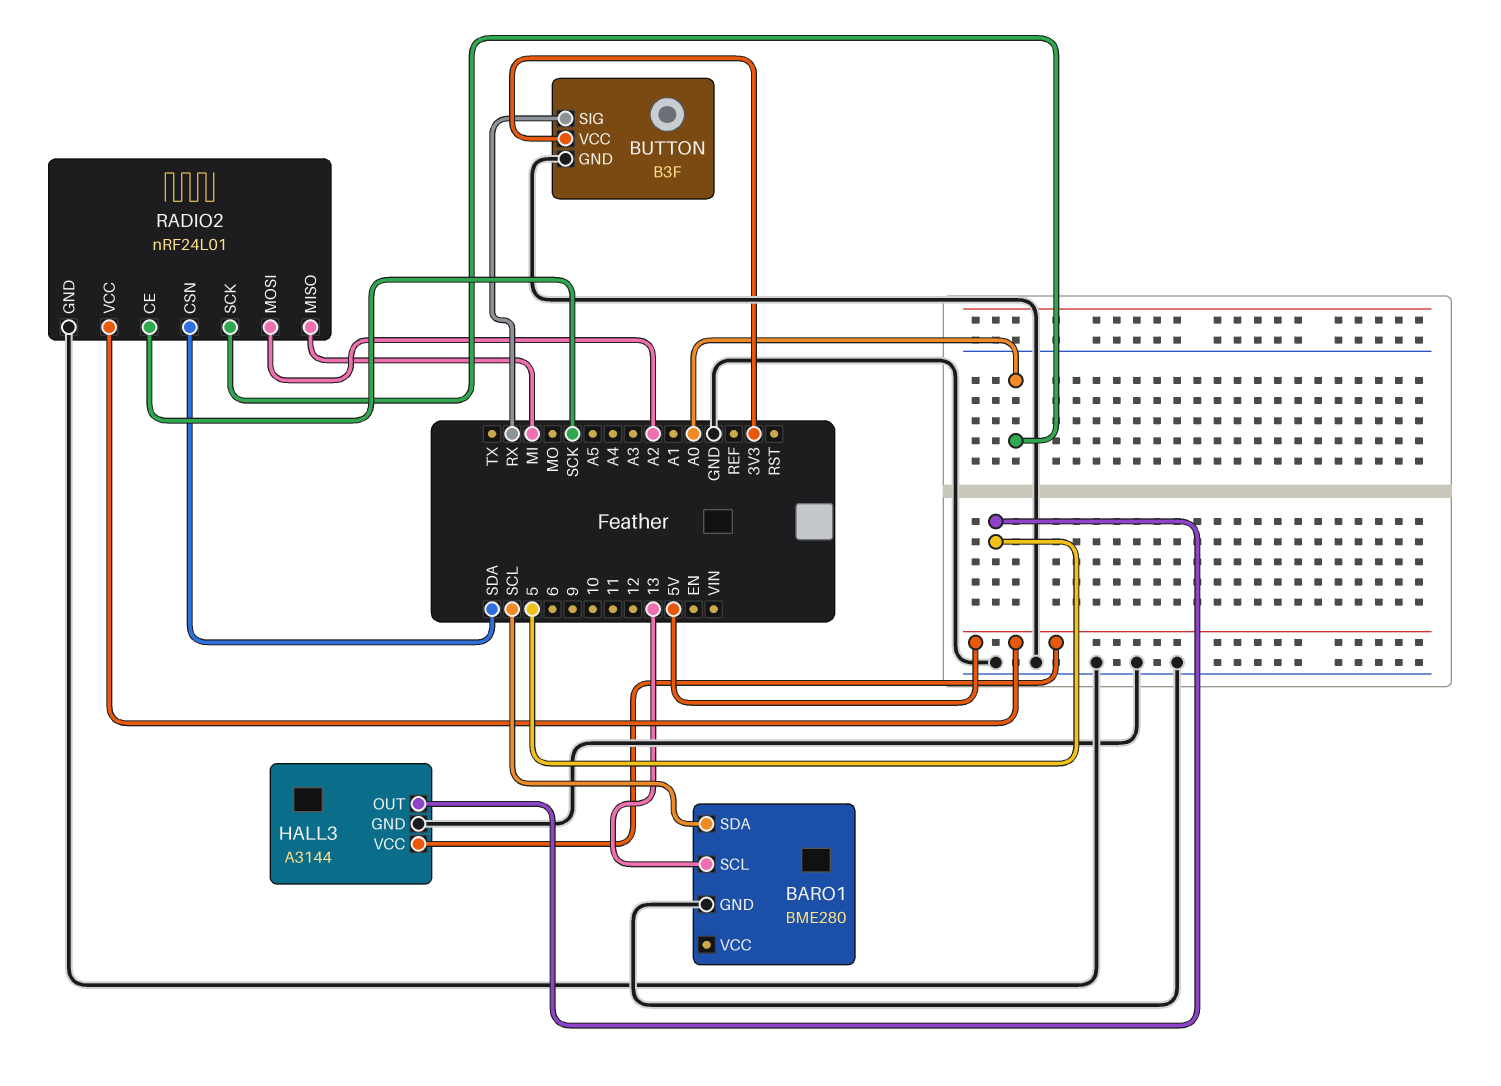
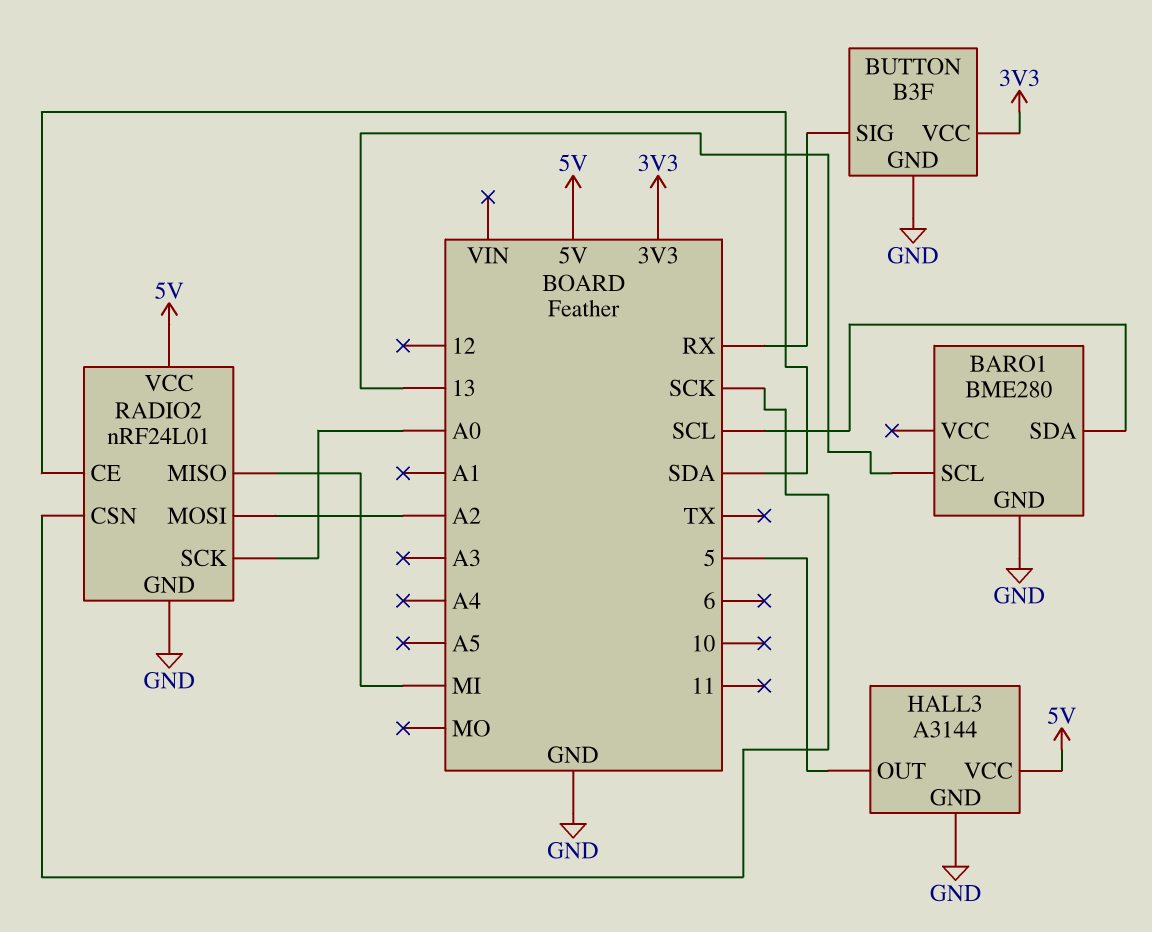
RADIO2 pin CE: SCK -> SDA
RADIO2 pin CSN: SDA -> SCK

